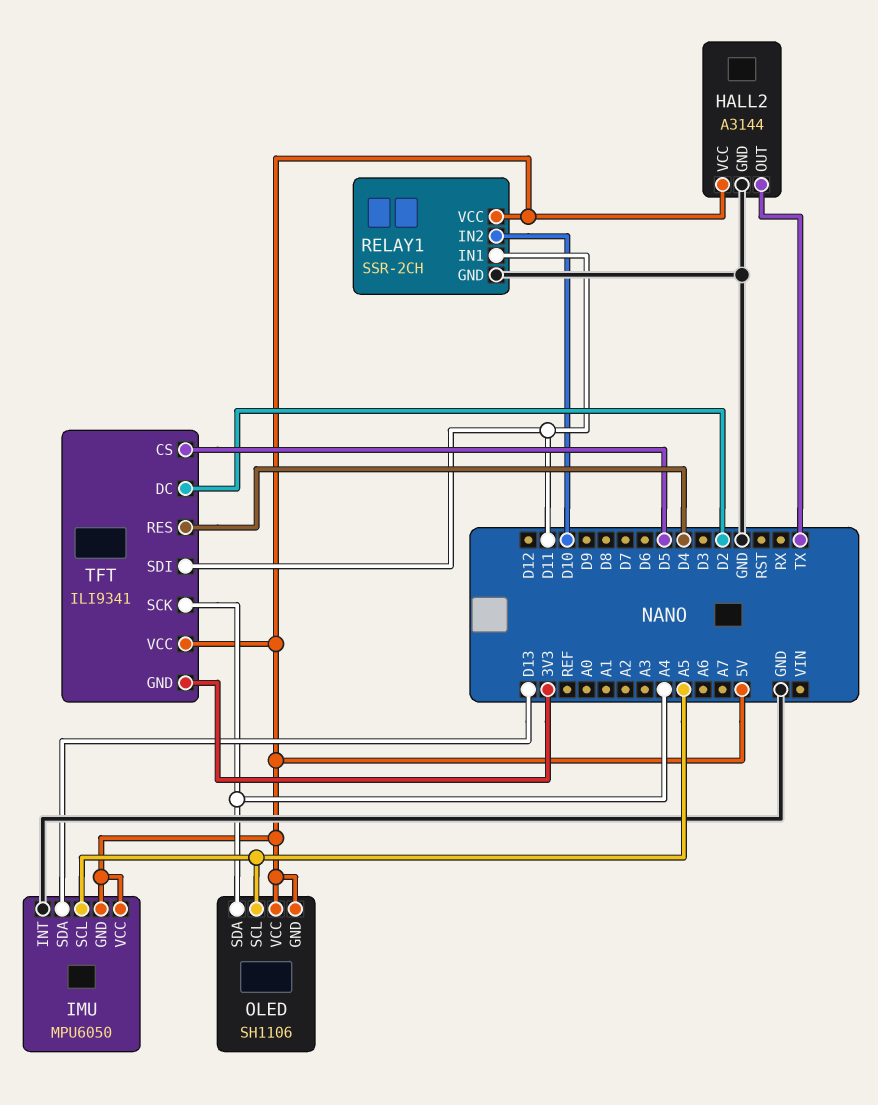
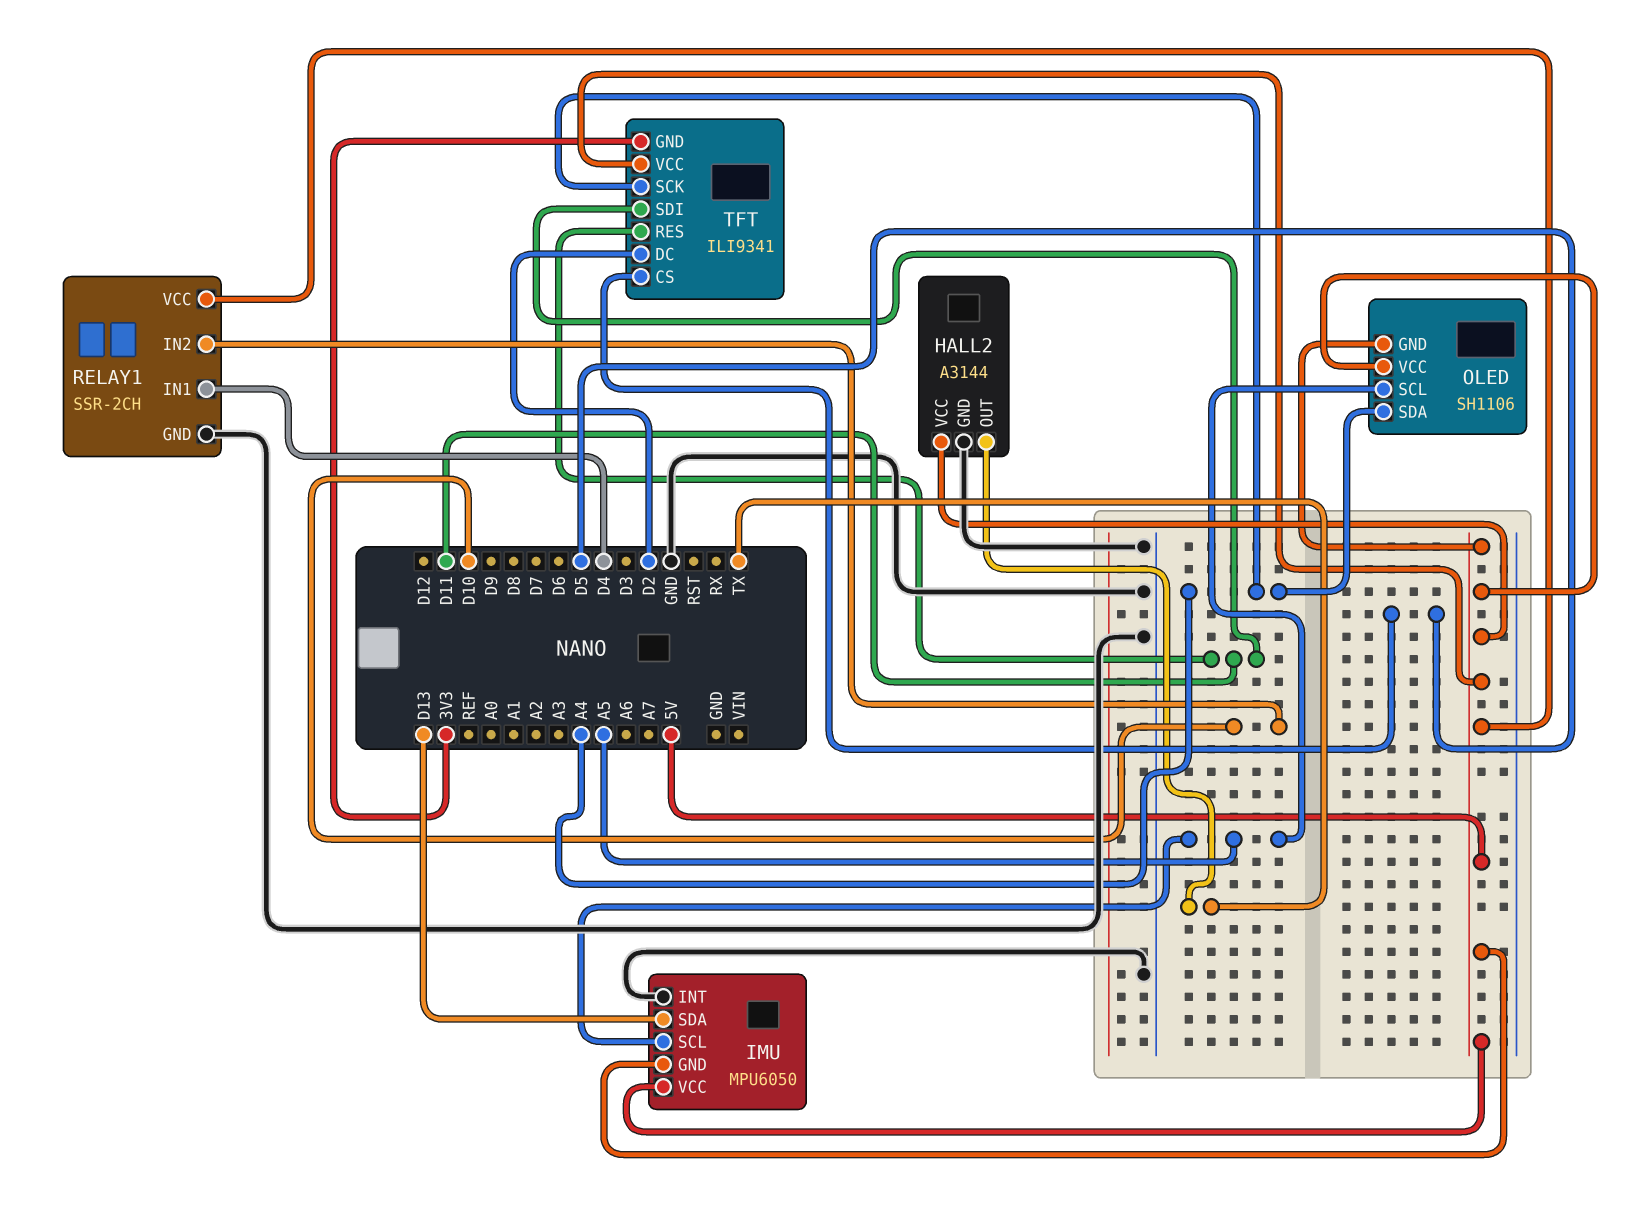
RELAY1 pin IN1: D11 -> D4
TFT pin RES: D4 -> D11

